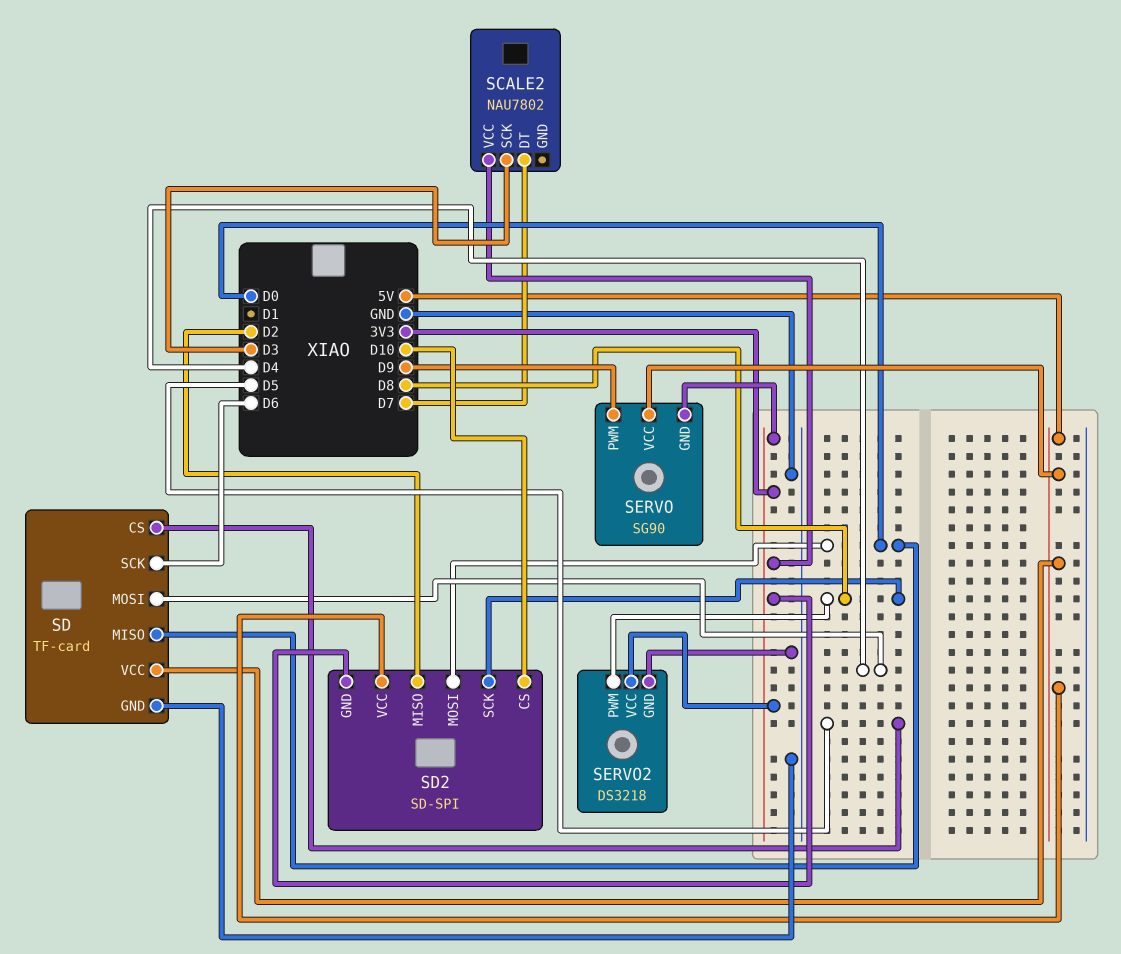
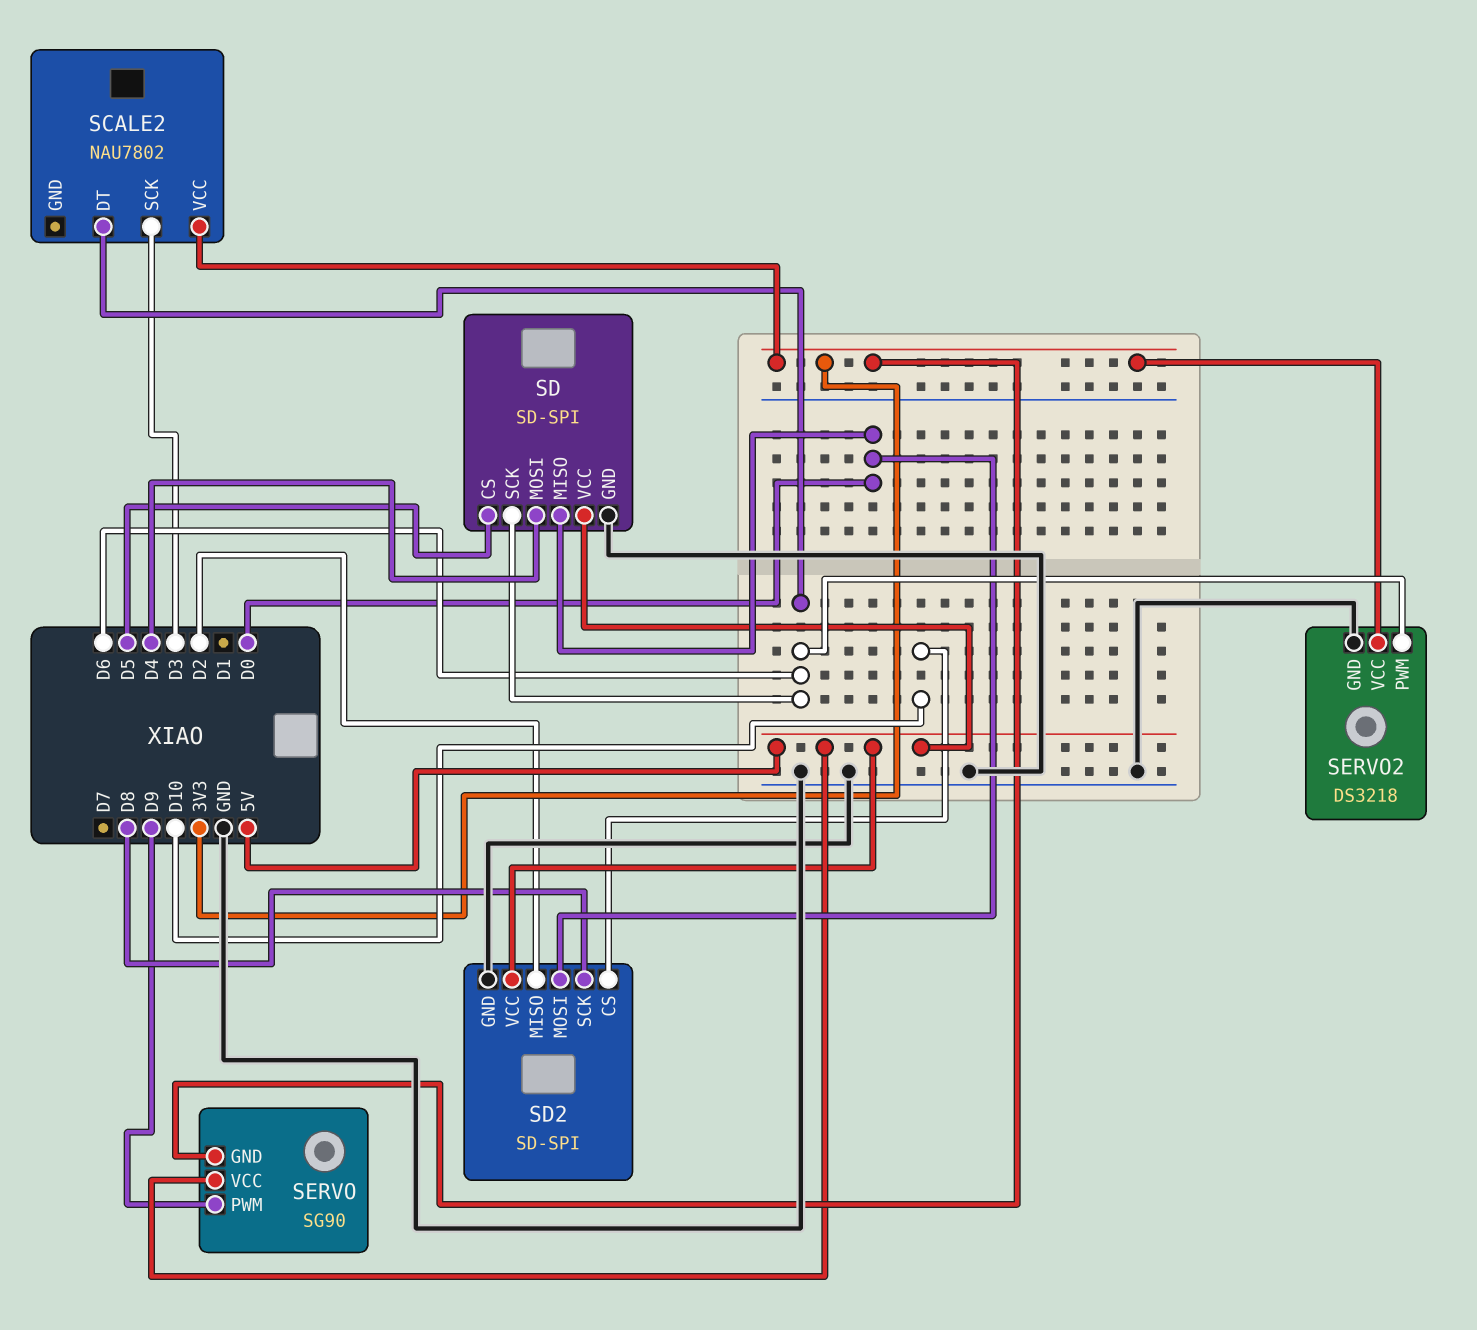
SCALE2 pin DT: D7 -> D6
SD: TF-card -> SD-SPI
SD2 pin GND: 3V3 -> GND
SERVO2 pin PWM: D8 -> D6

